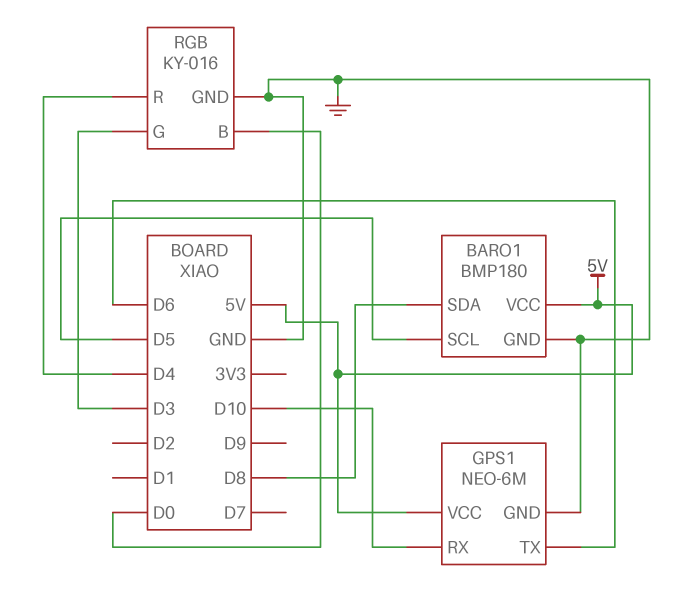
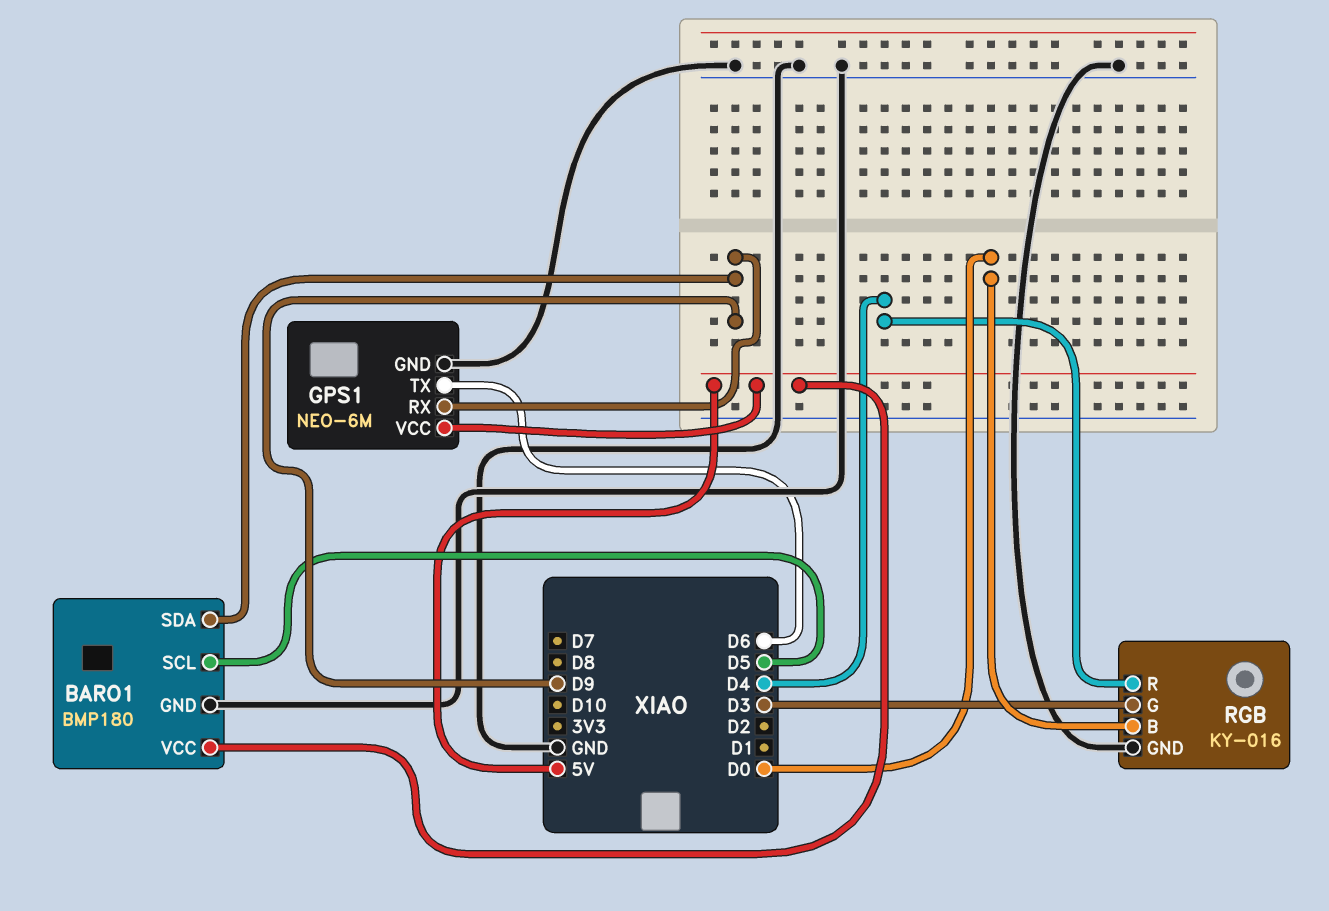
BARO1 pin SDA: D8 -> D9
GPS1 pin RX: D10 -> D9

